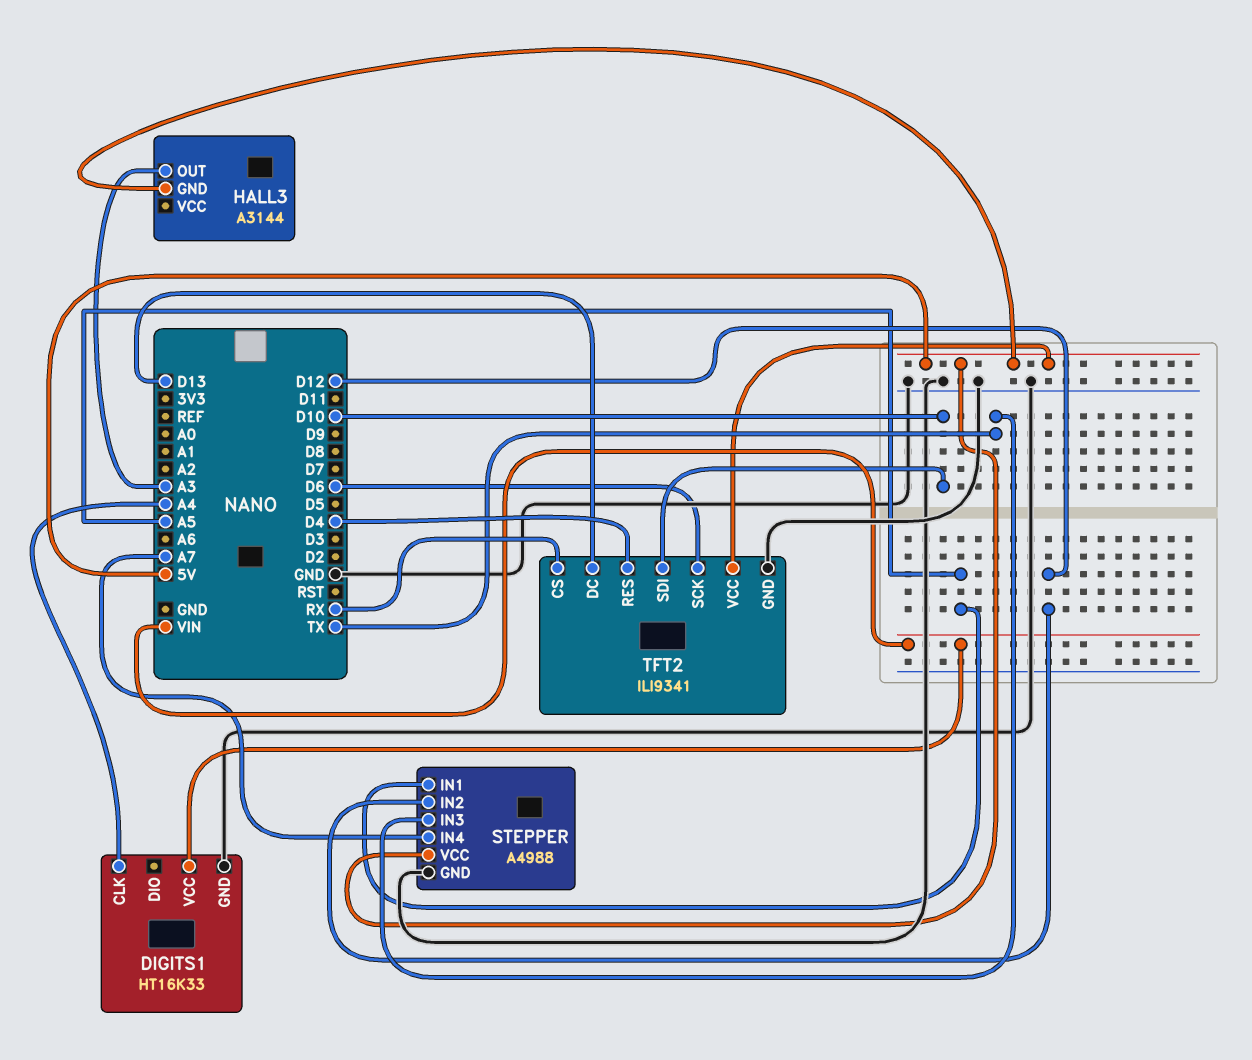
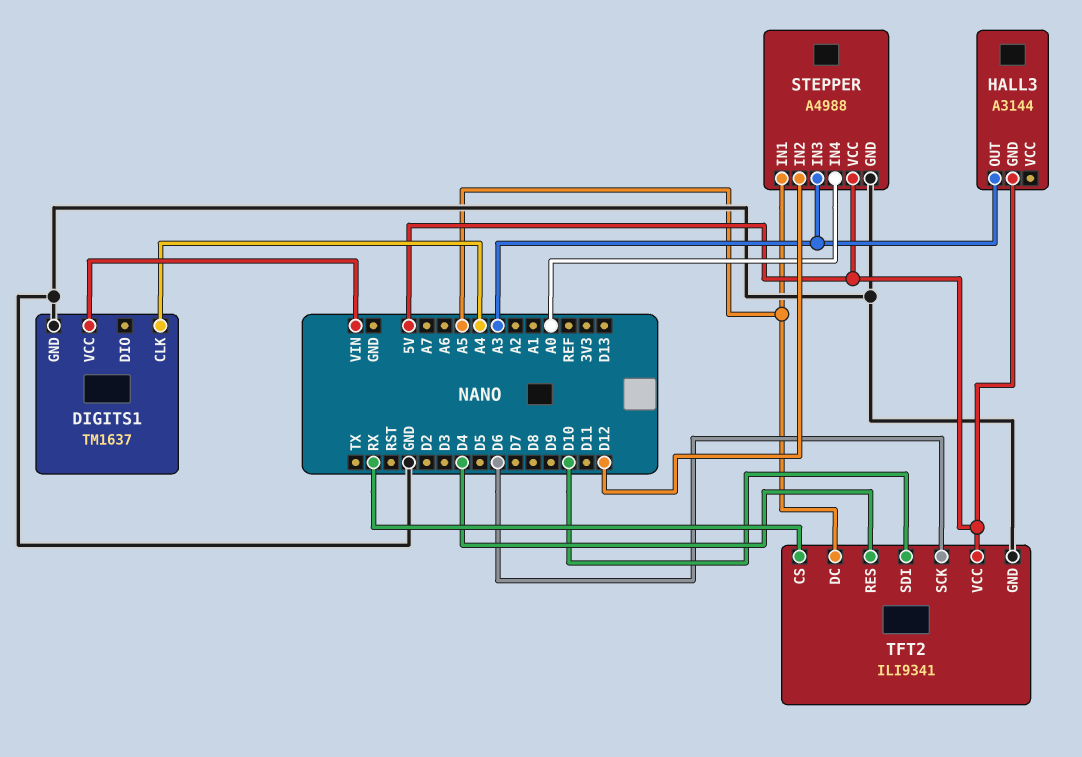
DIGITS1: HT16K33 -> TM1637
STEPPER pin IN3: TX -> A3
STEPPER pin IN4: A7 -> A0
TFT2 pin DC: D13 -> A5

